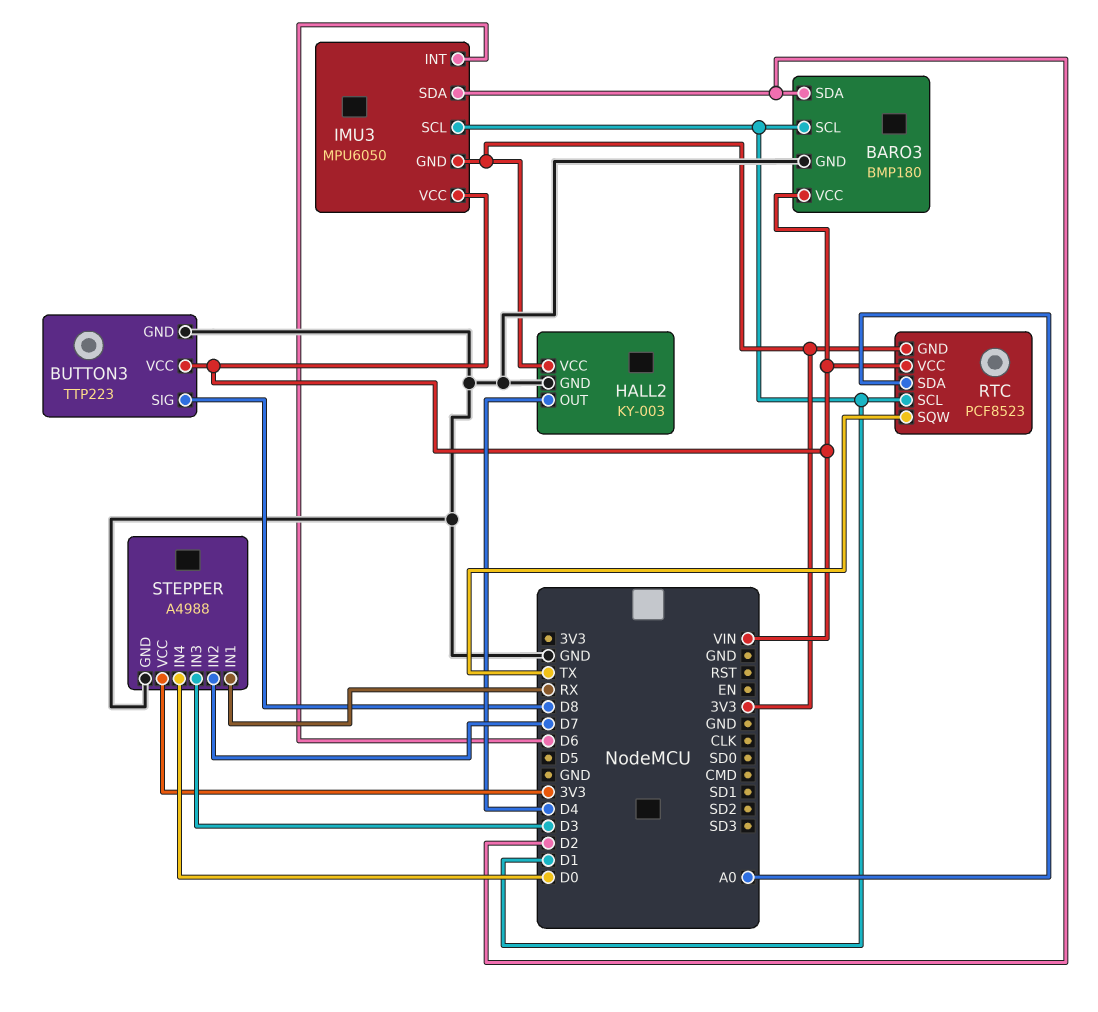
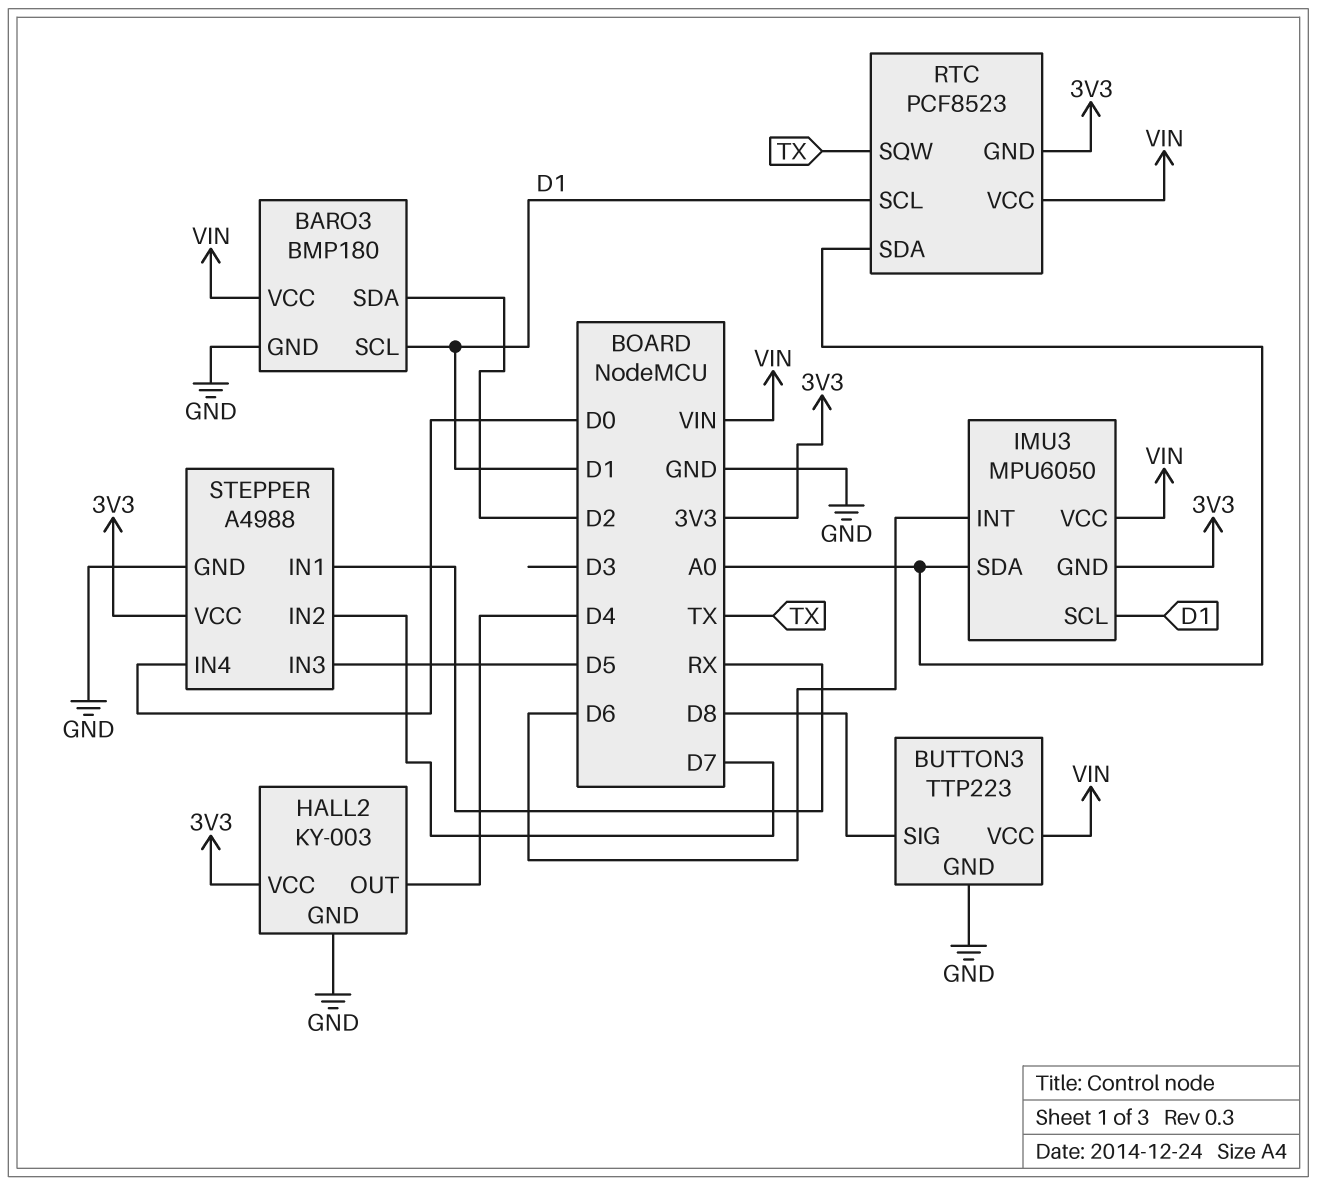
IMU3 pin SDA: D2 -> A0
STEPPER pin IN3: D3 -> D5

